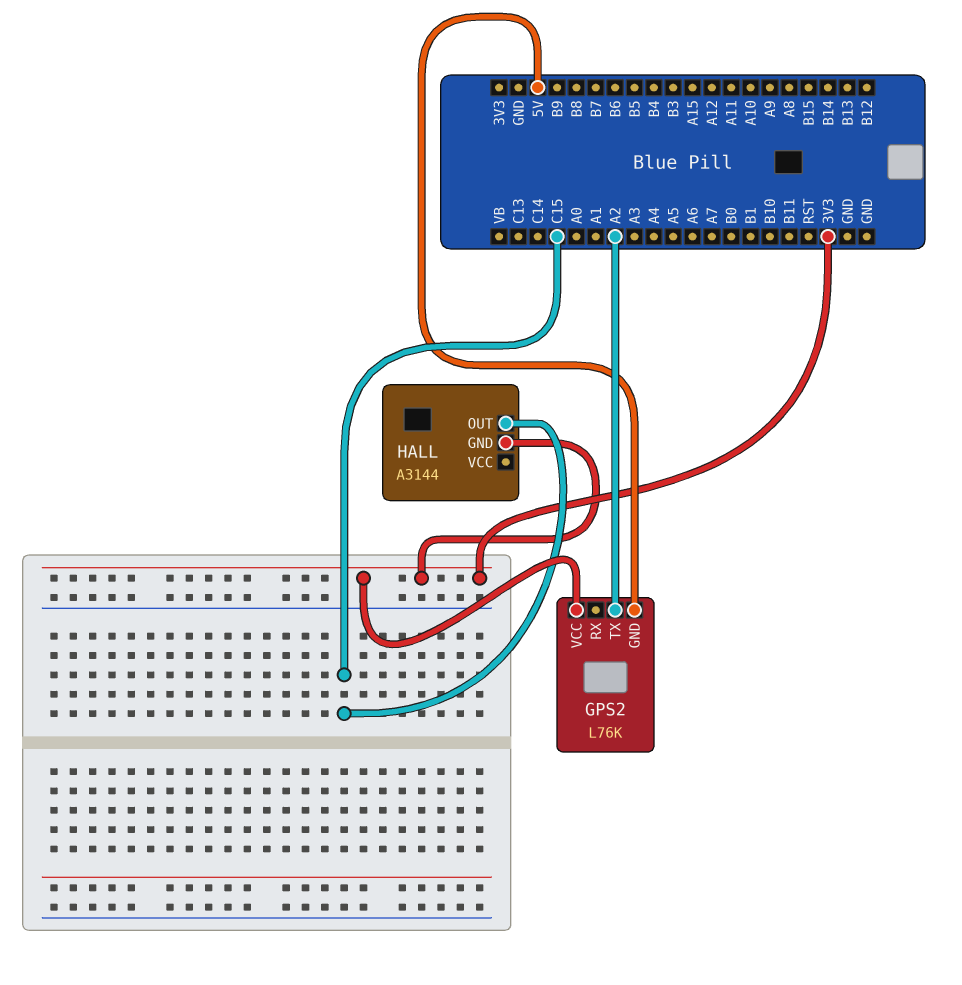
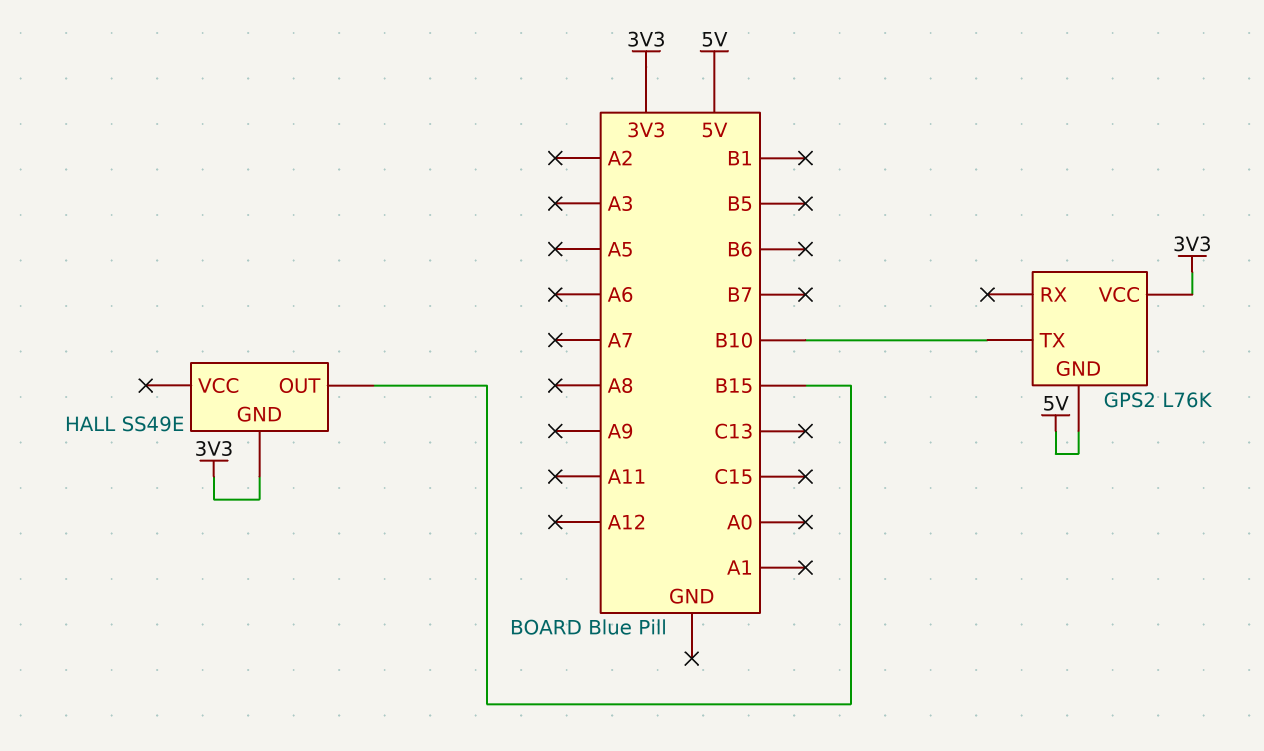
GPS2 pin TX: A2 -> B10
HALL: A3144 -> SS49E
HALL pin OUT: C15 -> B15

